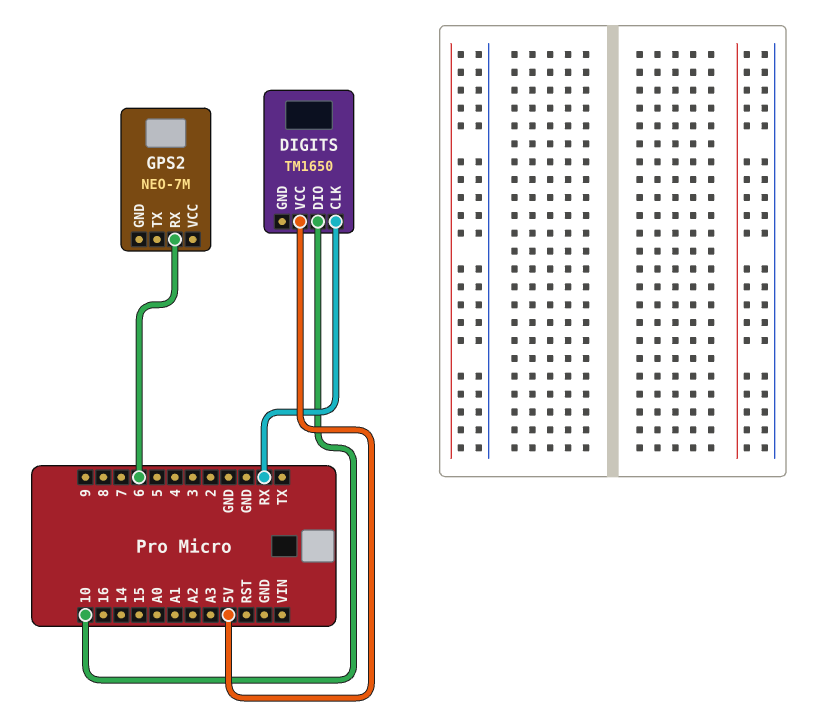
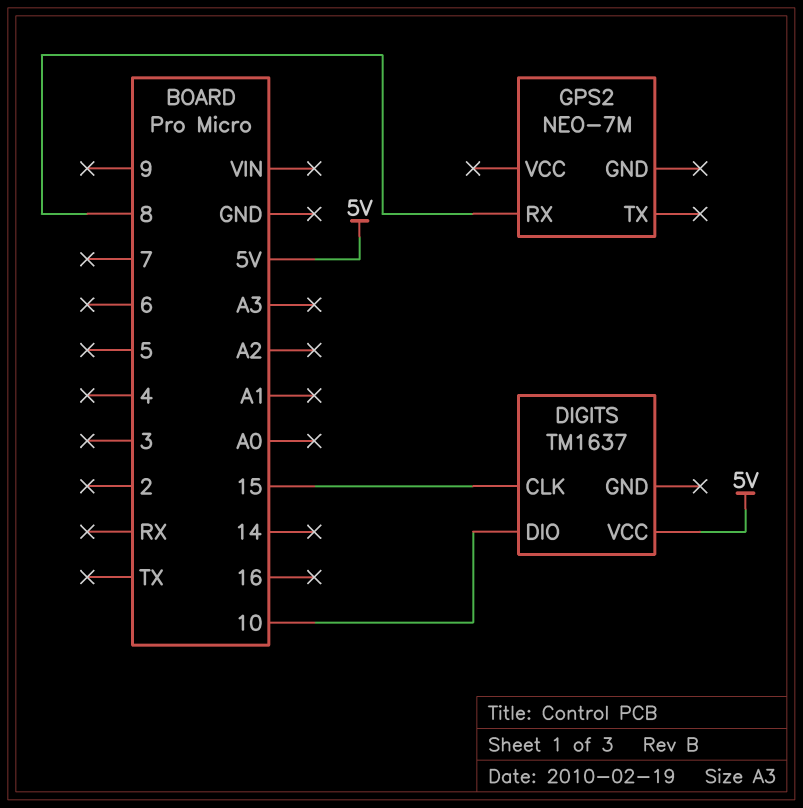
DIGITS: TM1650 -> TM1637
DIGITS pin CLK: RX -> 15
GPS2 pin RX: 6 -> 8

